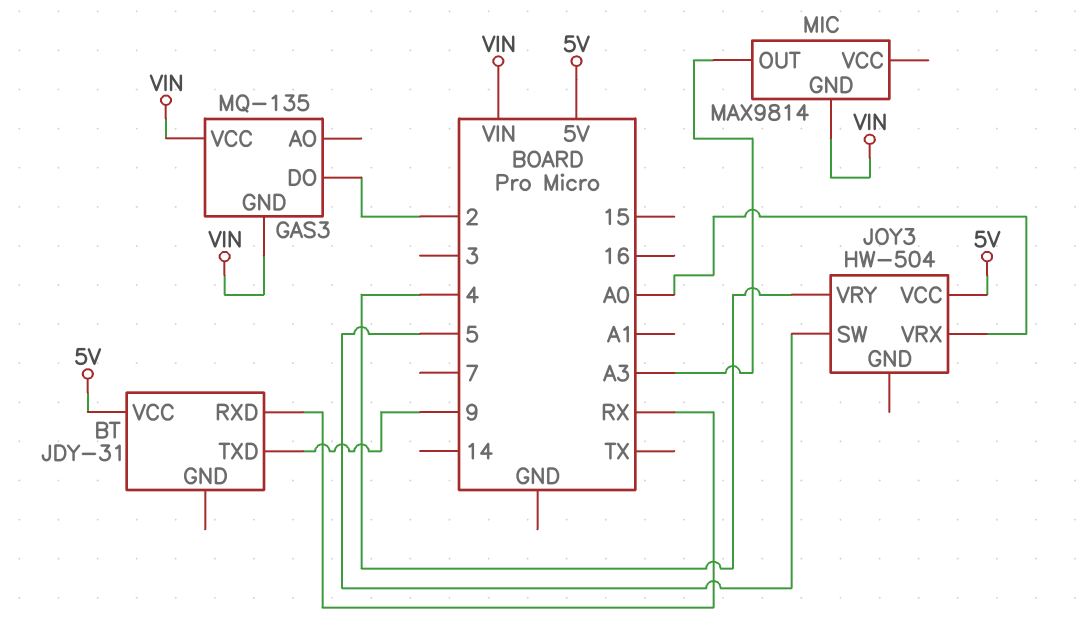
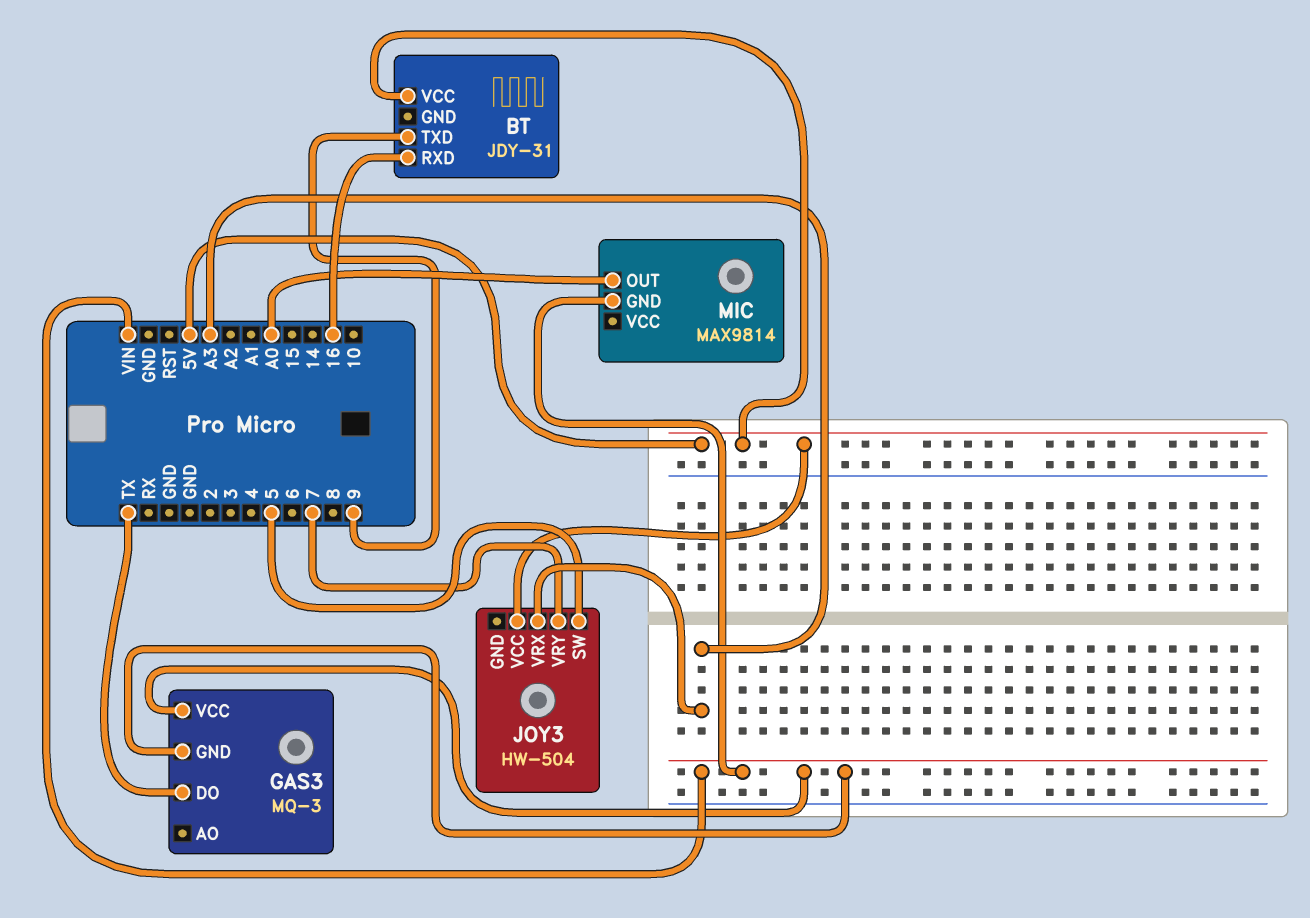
BT pin RXD: RX -> 16
GAS3: MQ-135 -> MQ-3
GAS3 pin DO: 2 -> TX
JOY3 pin VRX: A0 -> A3
JOY3 pin VRY: 4 -> 7
MIC pin OUT: A3 -> A0

